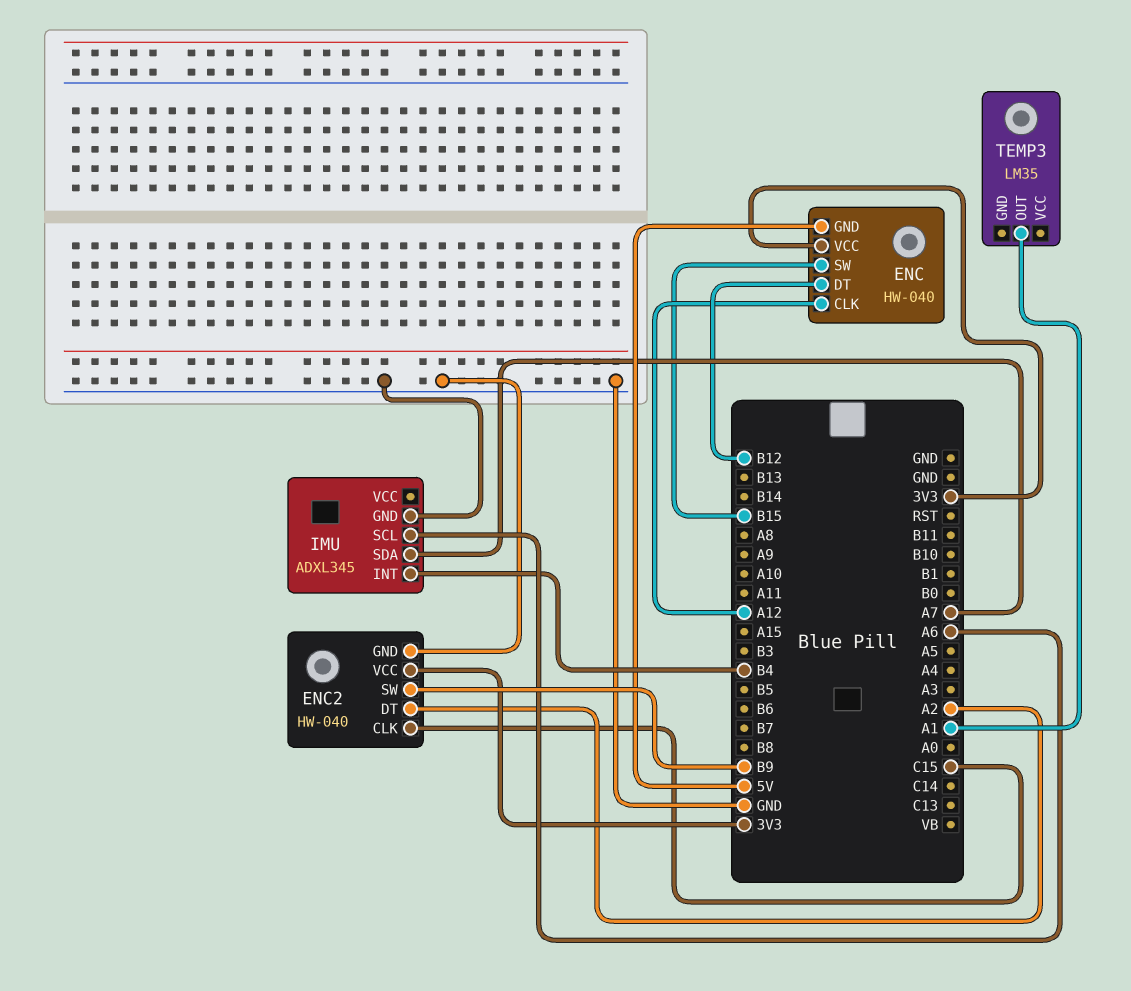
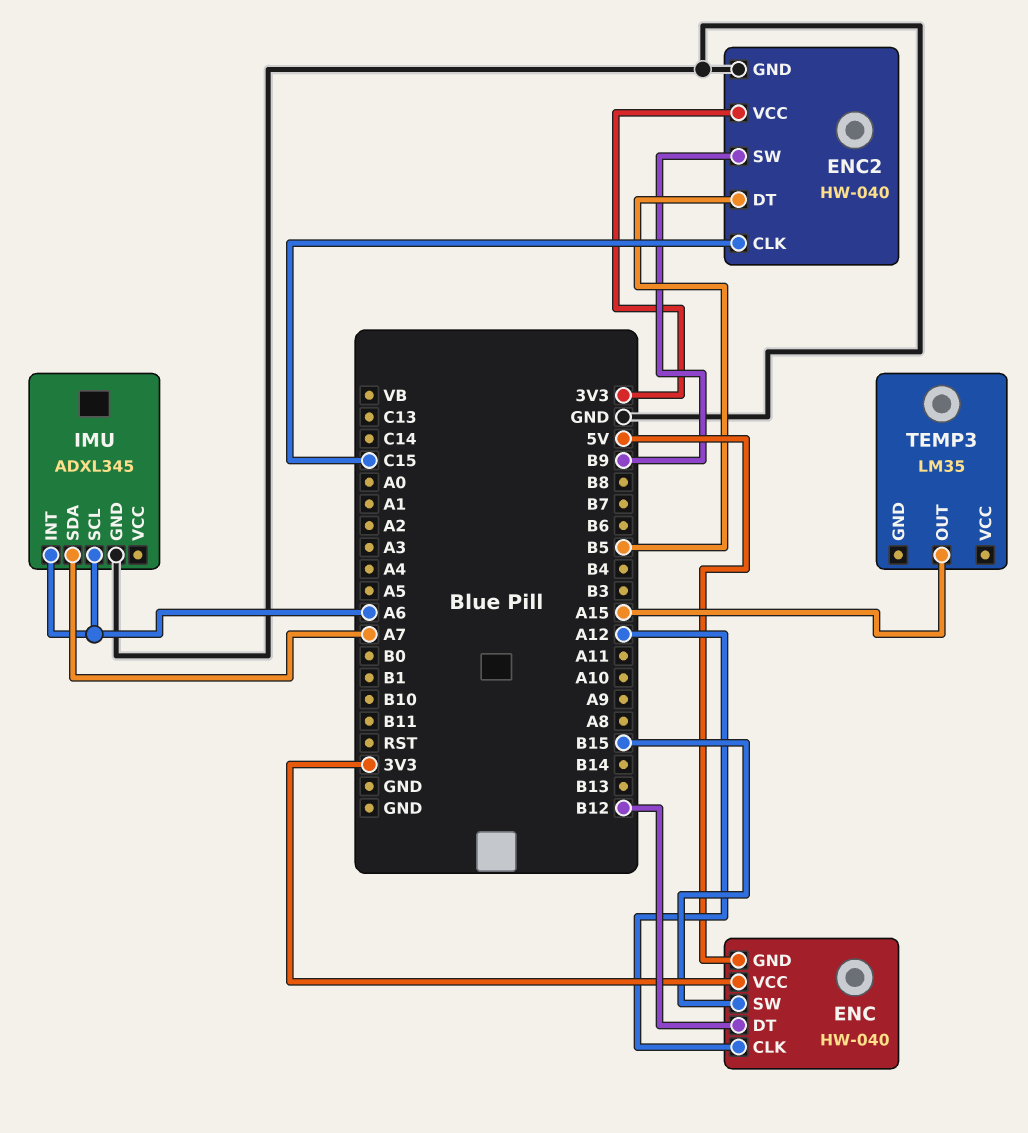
ENC2 pin DT: A2 -> B5
IMU pin INT: B4 -> A6
TEMP3 pin OUT: A1 -> A15

